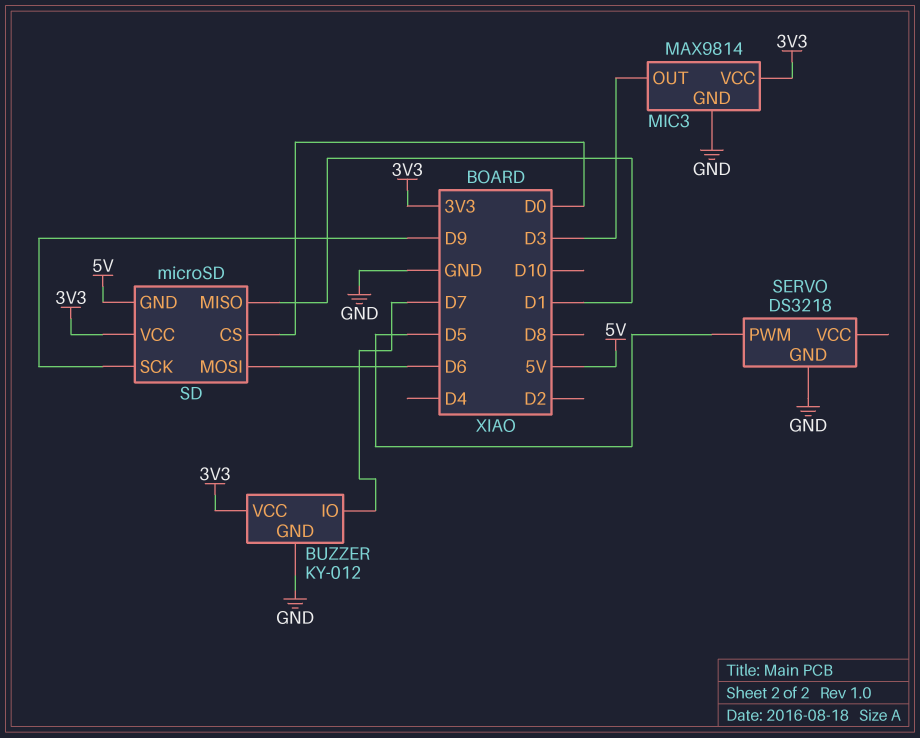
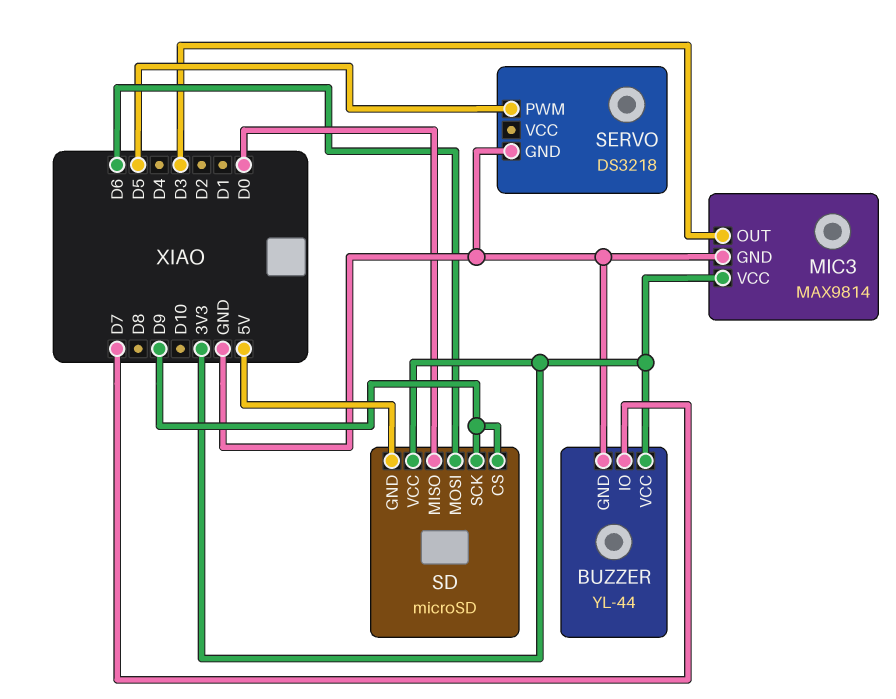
BUZZER: KY-012 -> YL-44
SD pin CS: D0 -> D9
SD pin MISO: D1 -> D0

